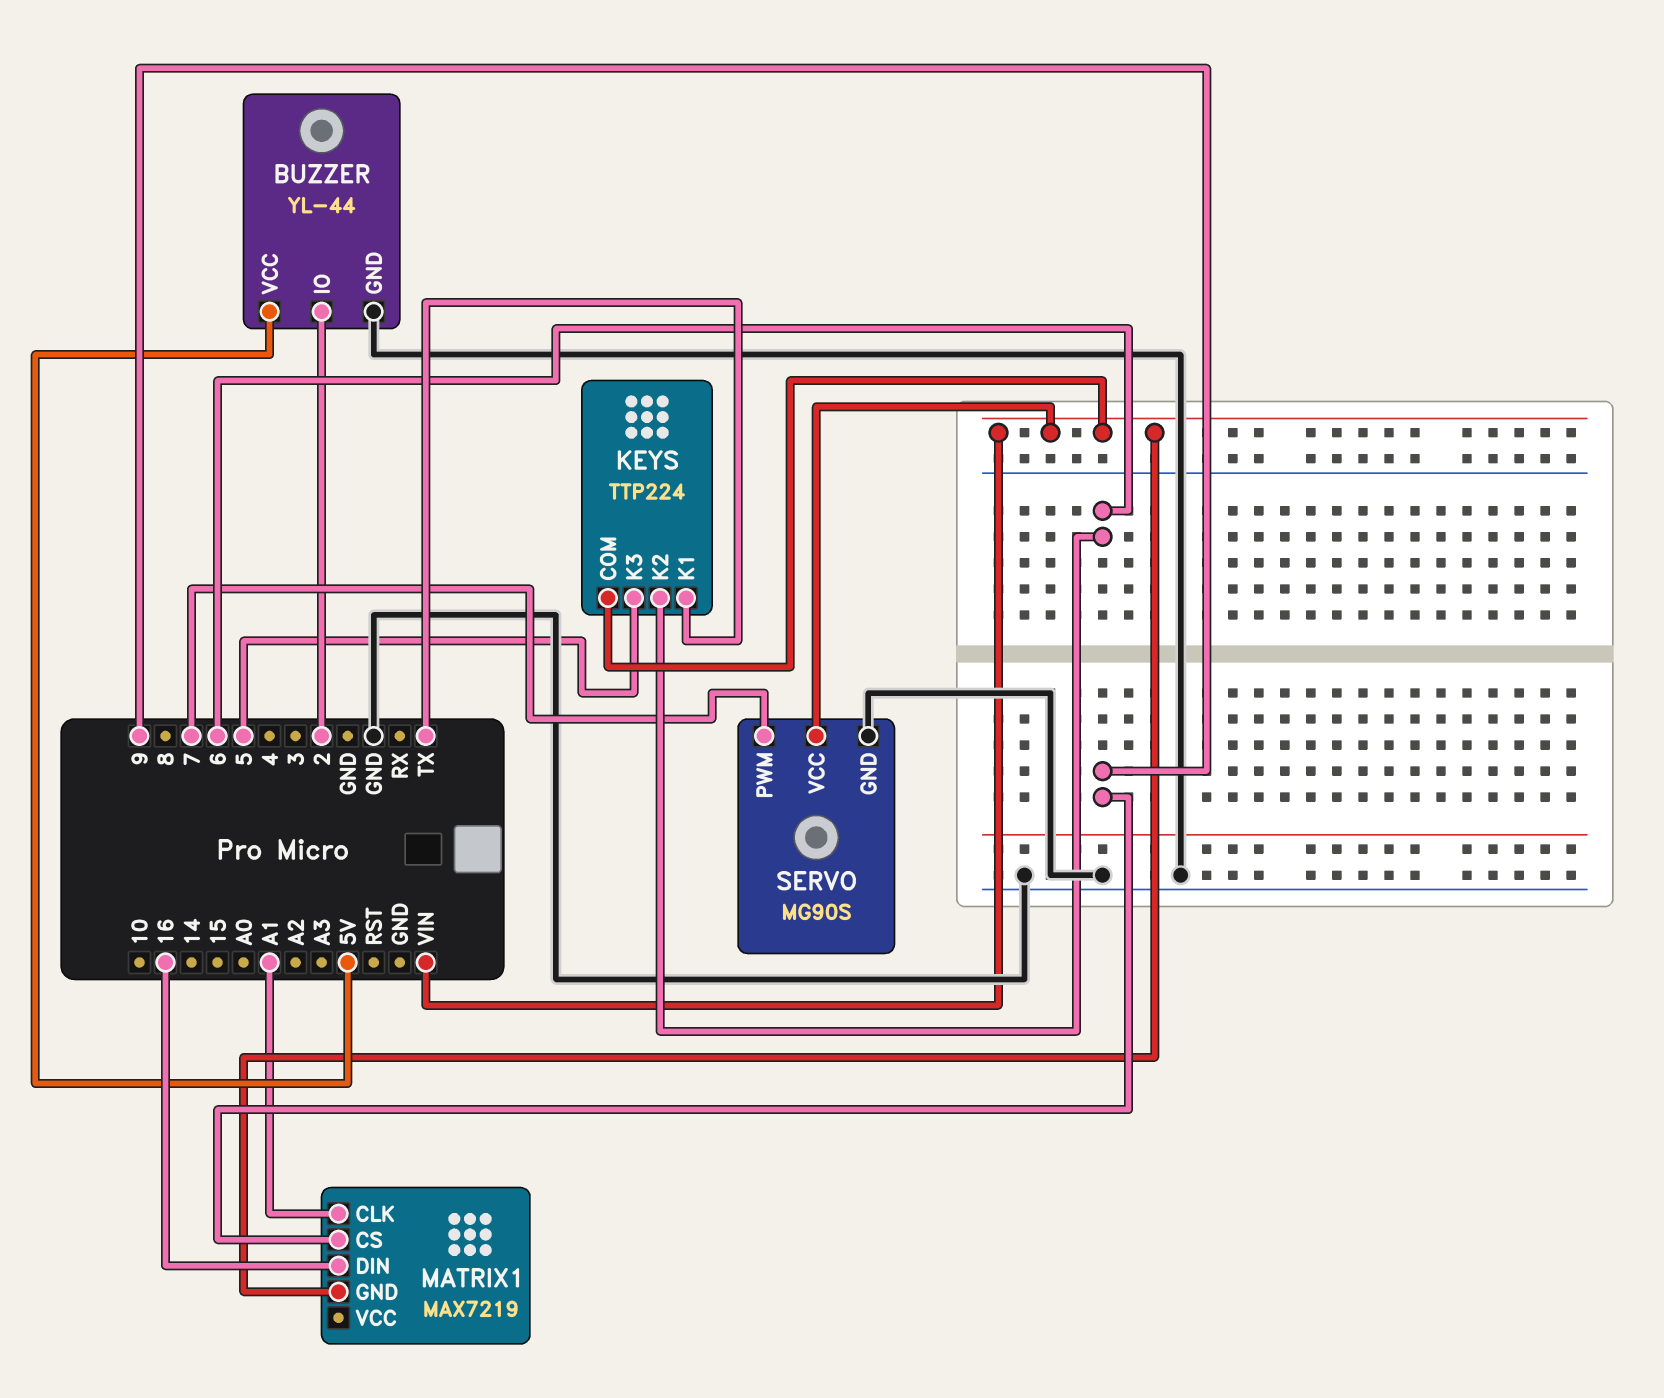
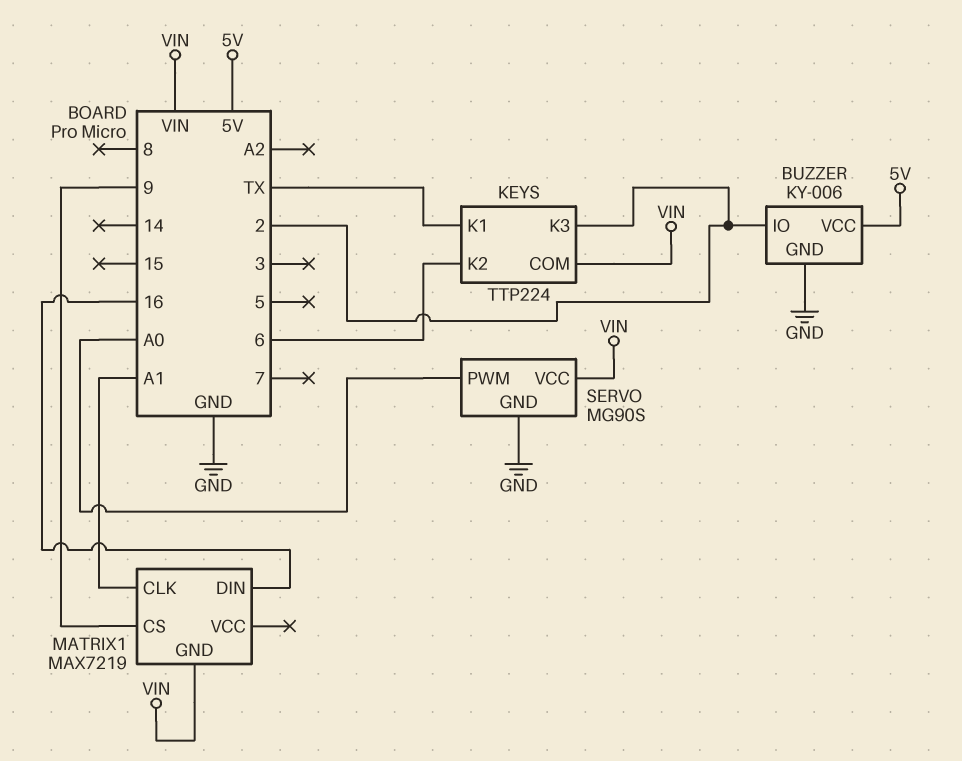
BUZZER: YL-44 -> KY-006
KEYS pin K3: 5 -> 2
SERVO pin PWM: 7 -> A0

